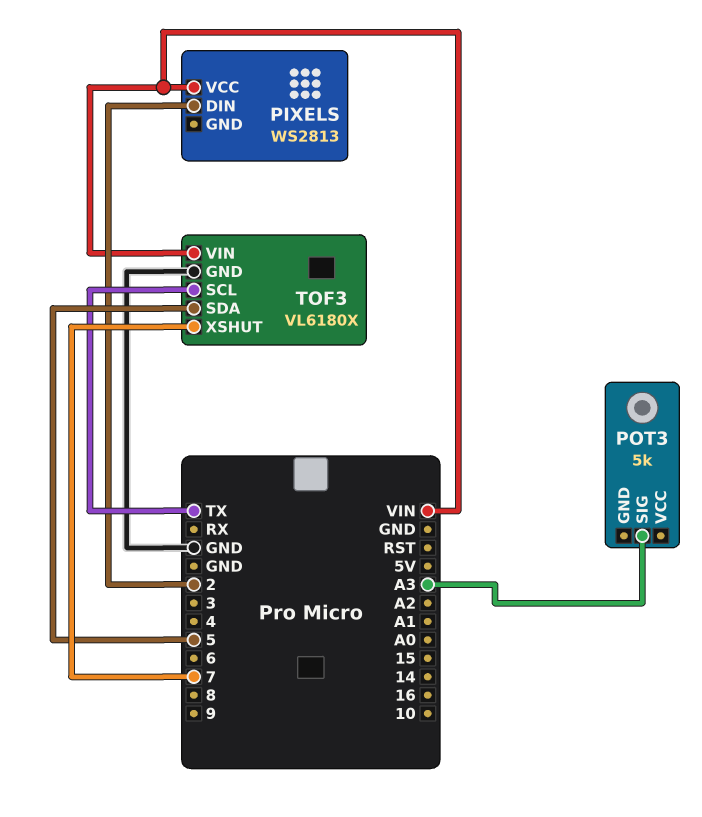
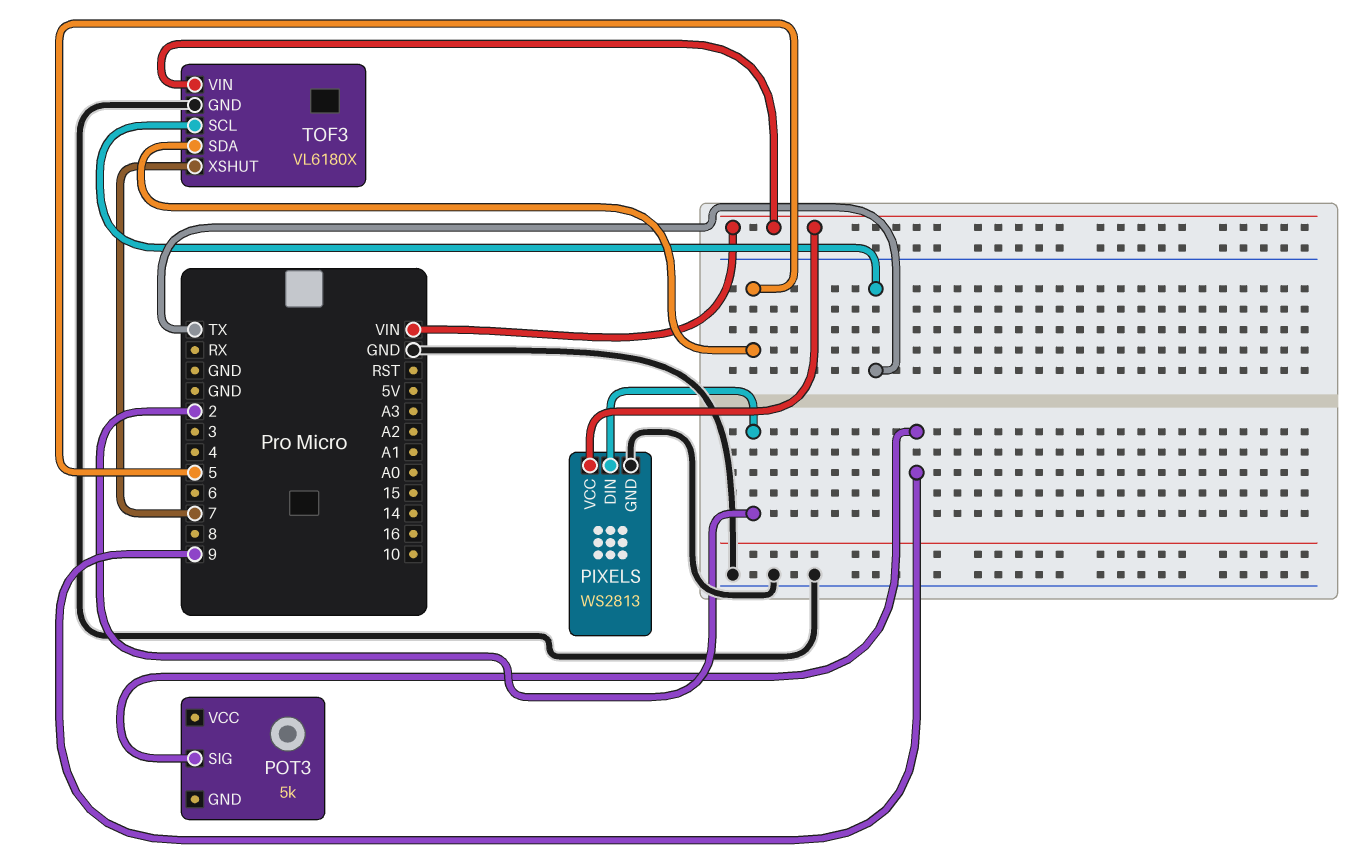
PIXELS pin GND: none -> GND
POT3 pin SIG: A3 -> 9

